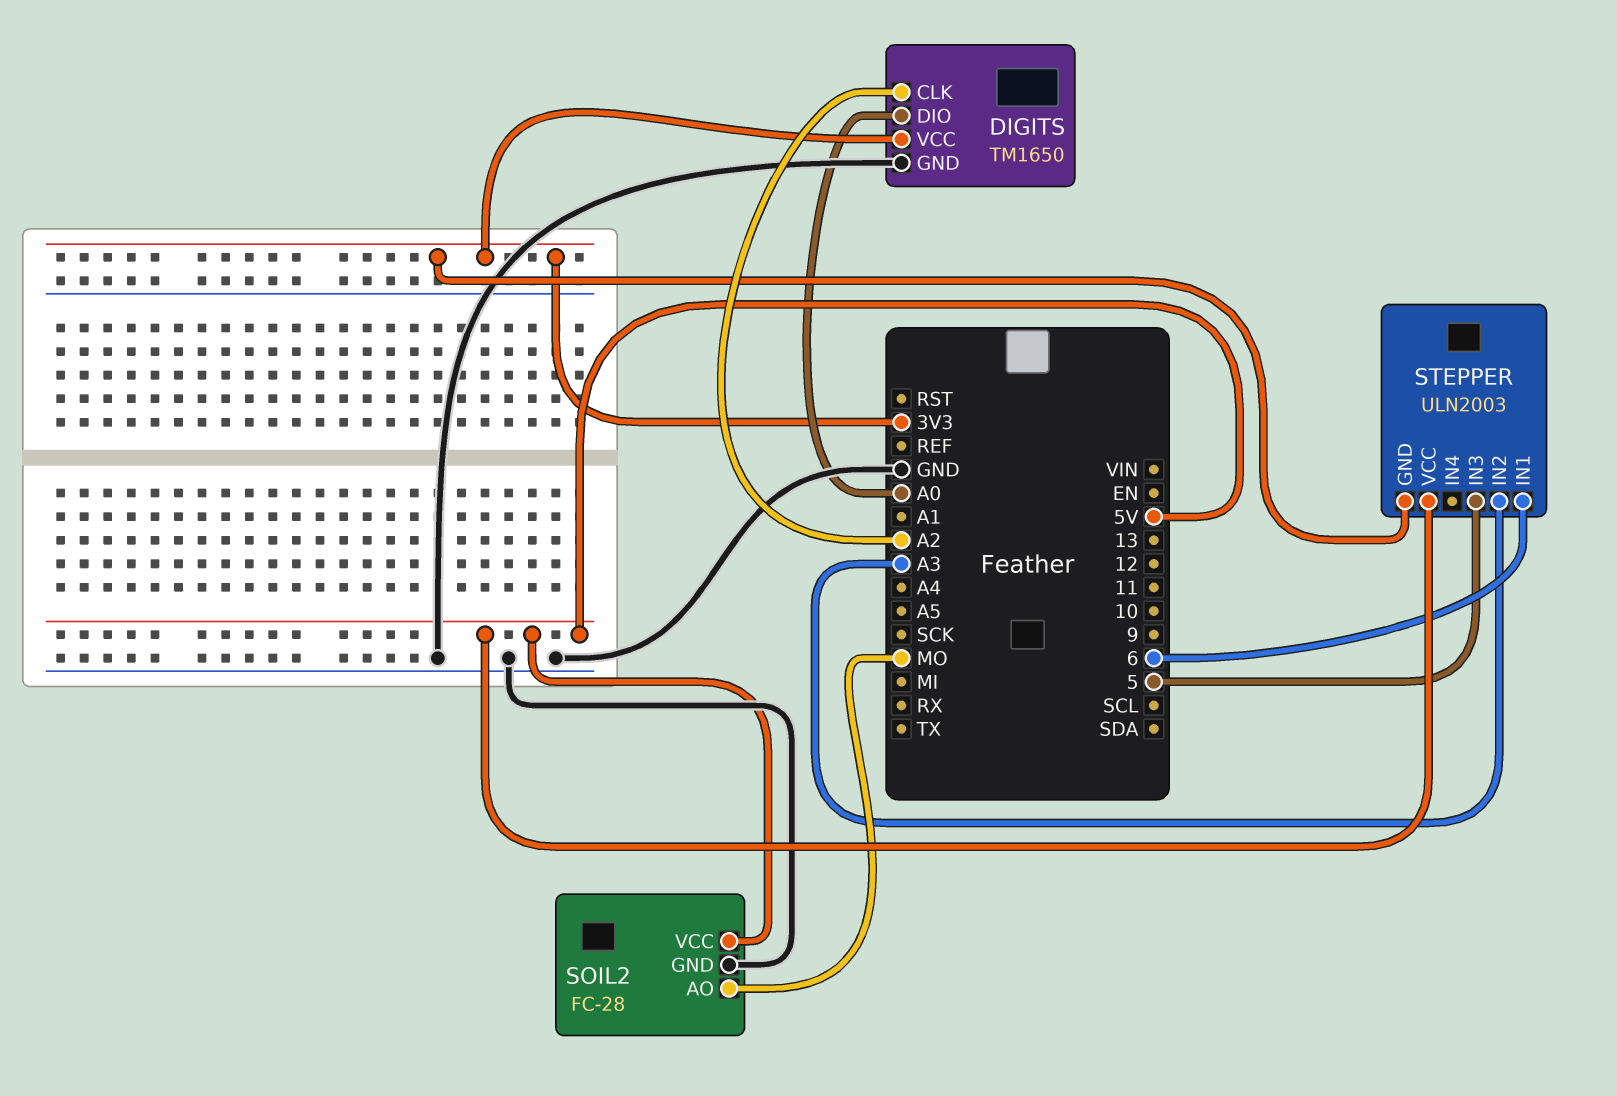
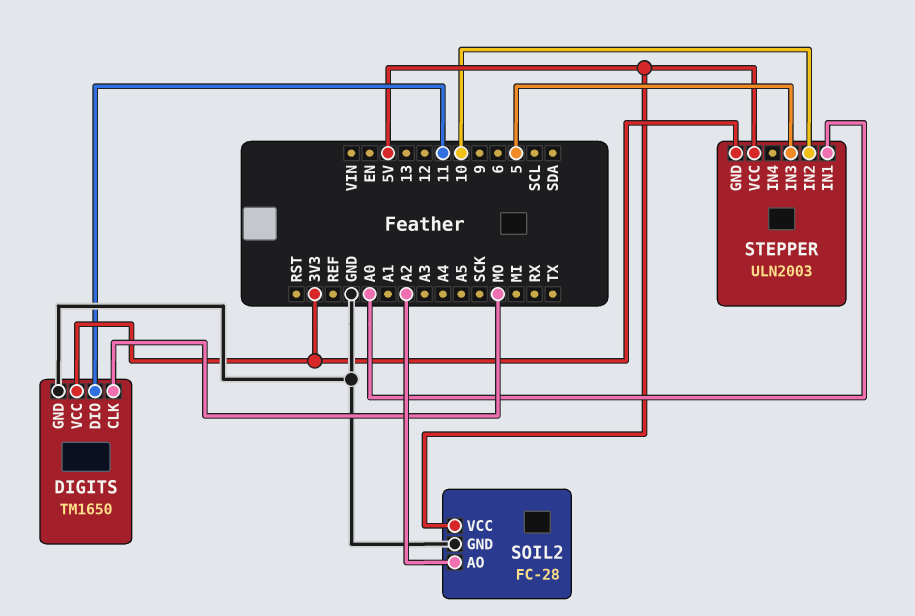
DIGITS pin CLK: A2 -> MO
DIGITS pin DIO: A0 -> 11
SOIL2 pin AO: MO -> A2
STEPPER pin IN1: 6 -> A0
STEPPER pin IN2: A3 -> 10

